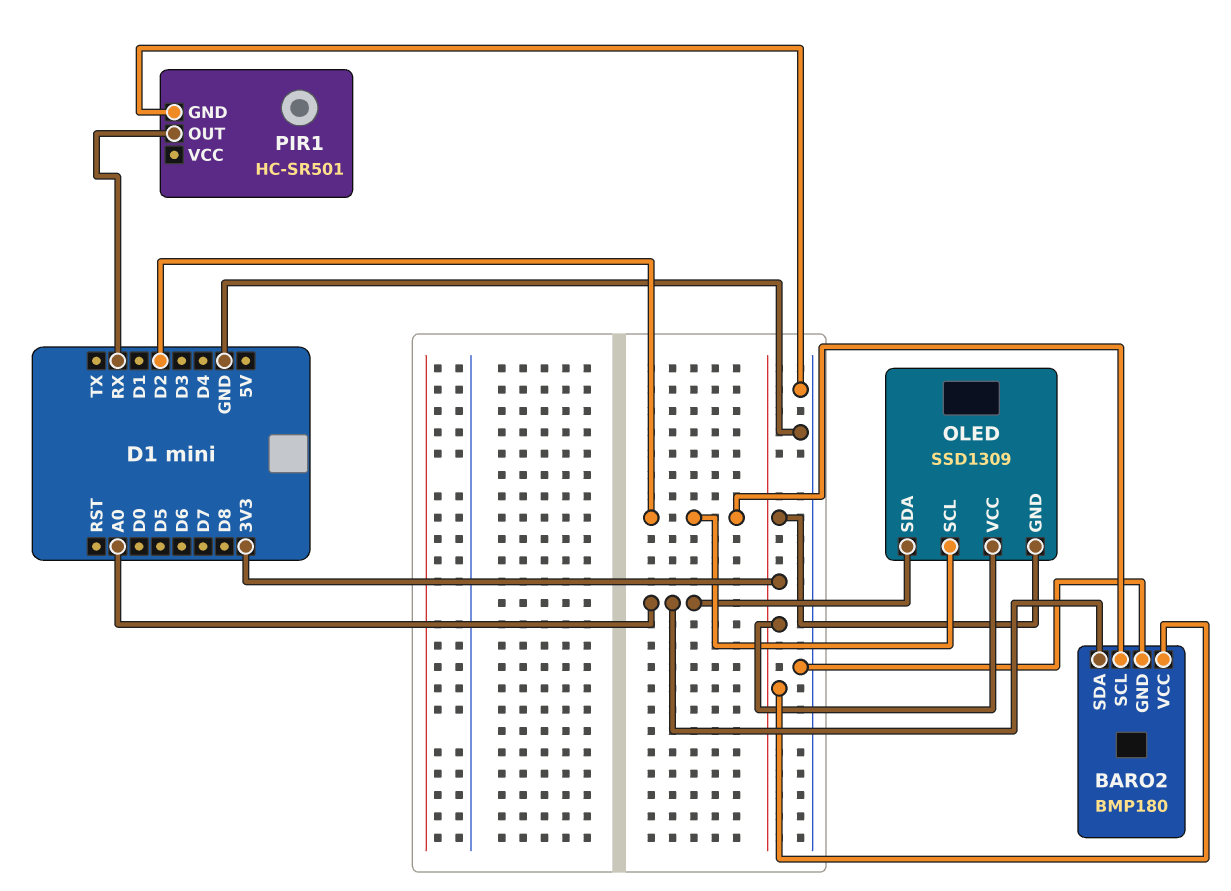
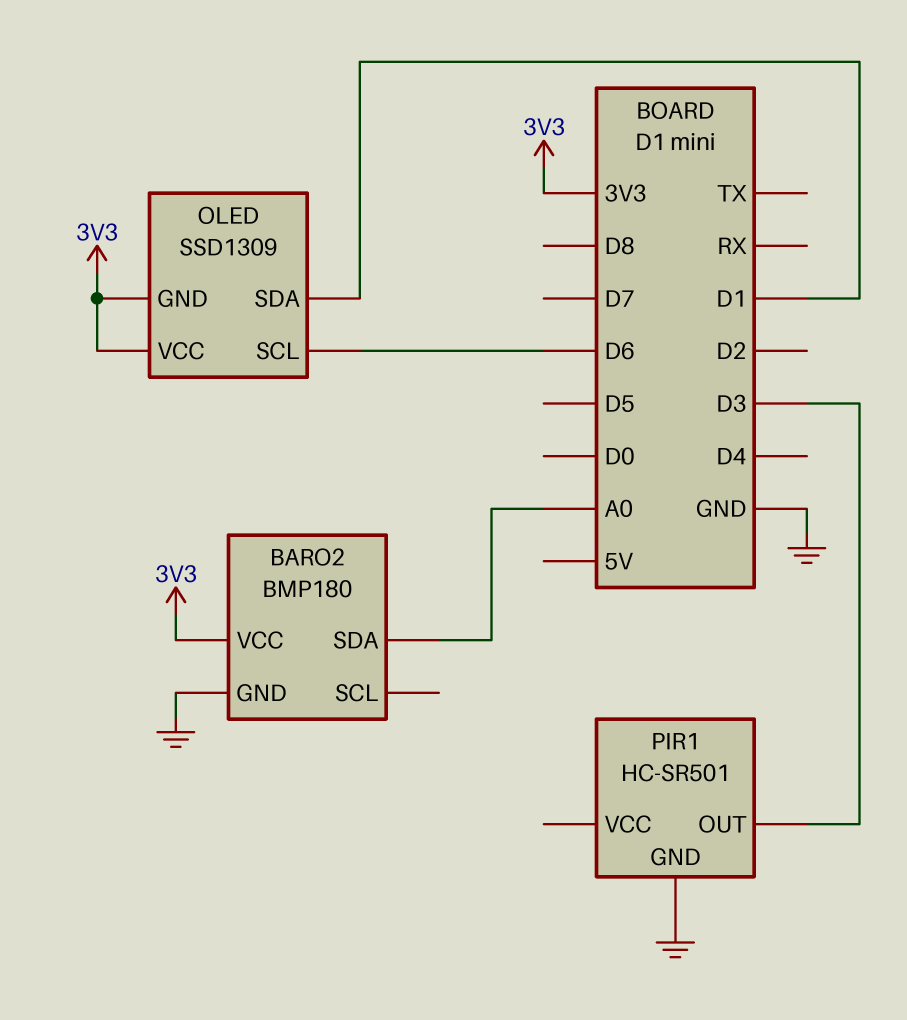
BARO2 pin SCL: D2 -> none
OLED pin SCL: D2 -> D6
OLED pin SDA: A0 -> D1
PIR1 pin OUT: RX -> D3

